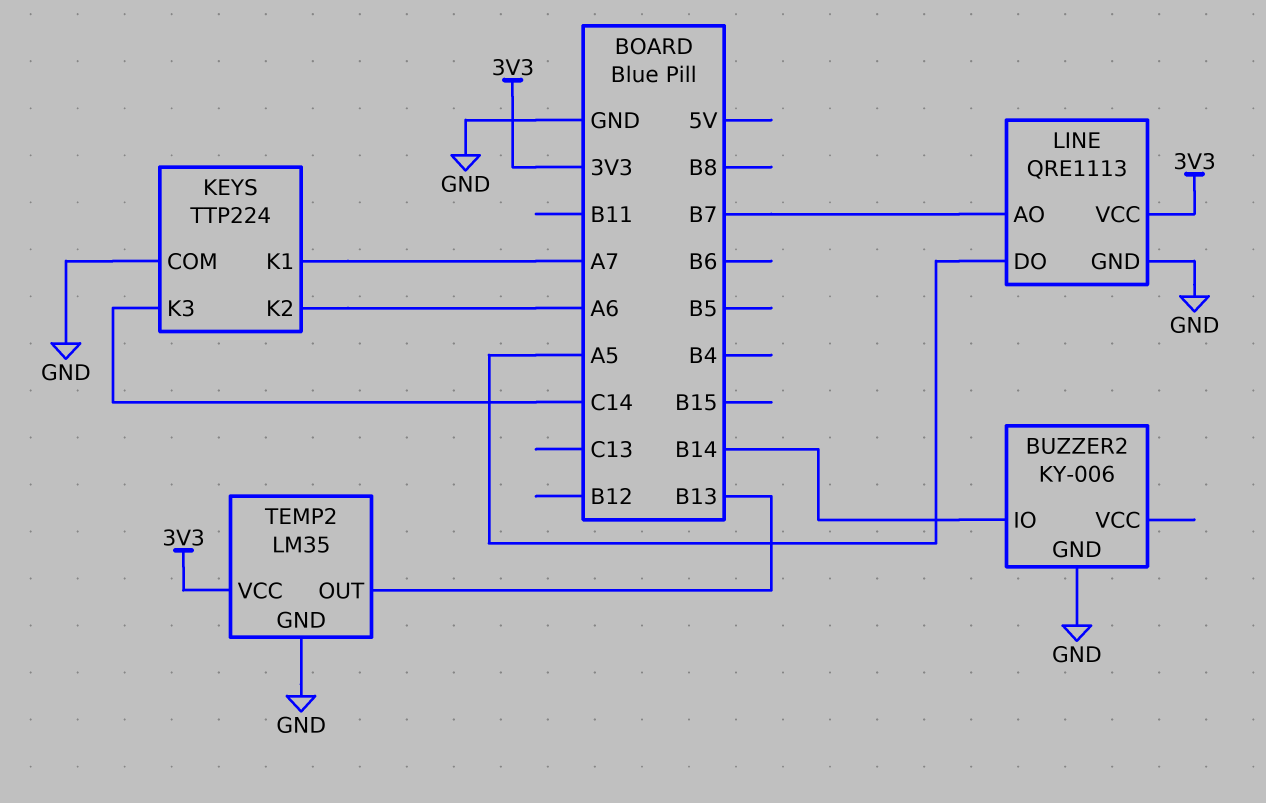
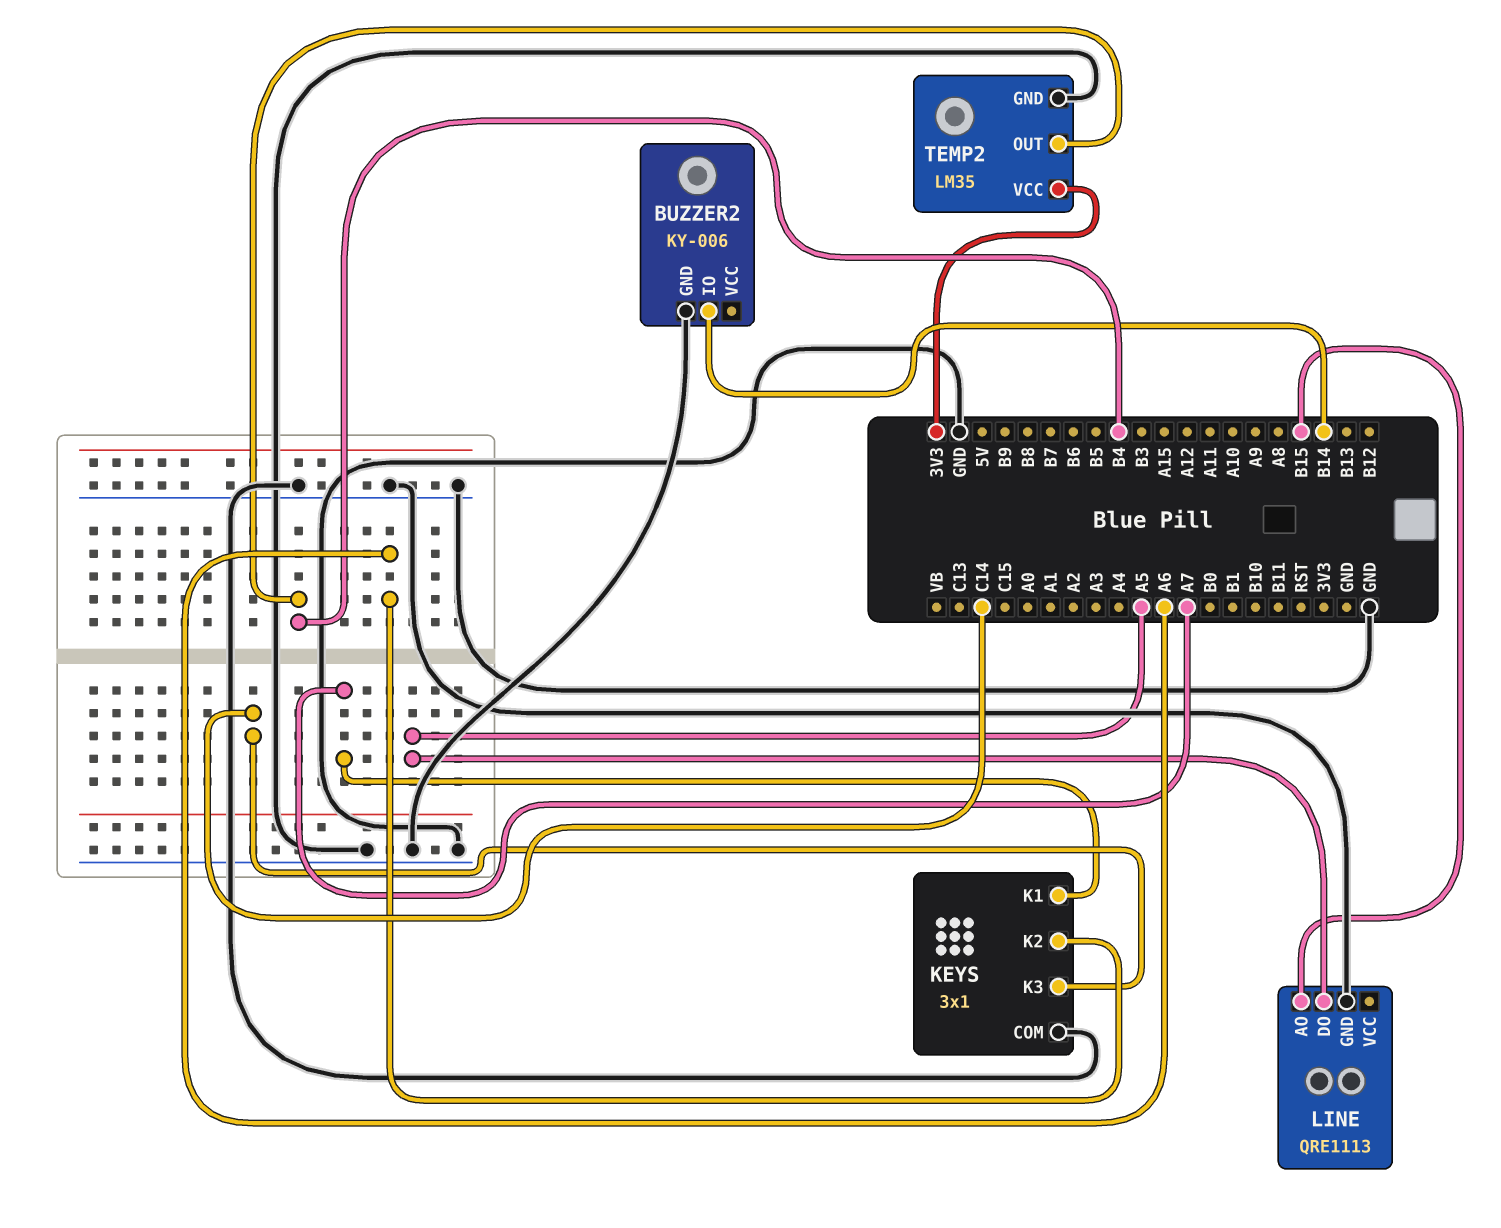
KEYS: TTP224 -> 3x1
LINE pin AO: B7 -> B15
LINE pin VCC: 3V3 -> none
TEMP2 pin OUT: B13 -> B4

